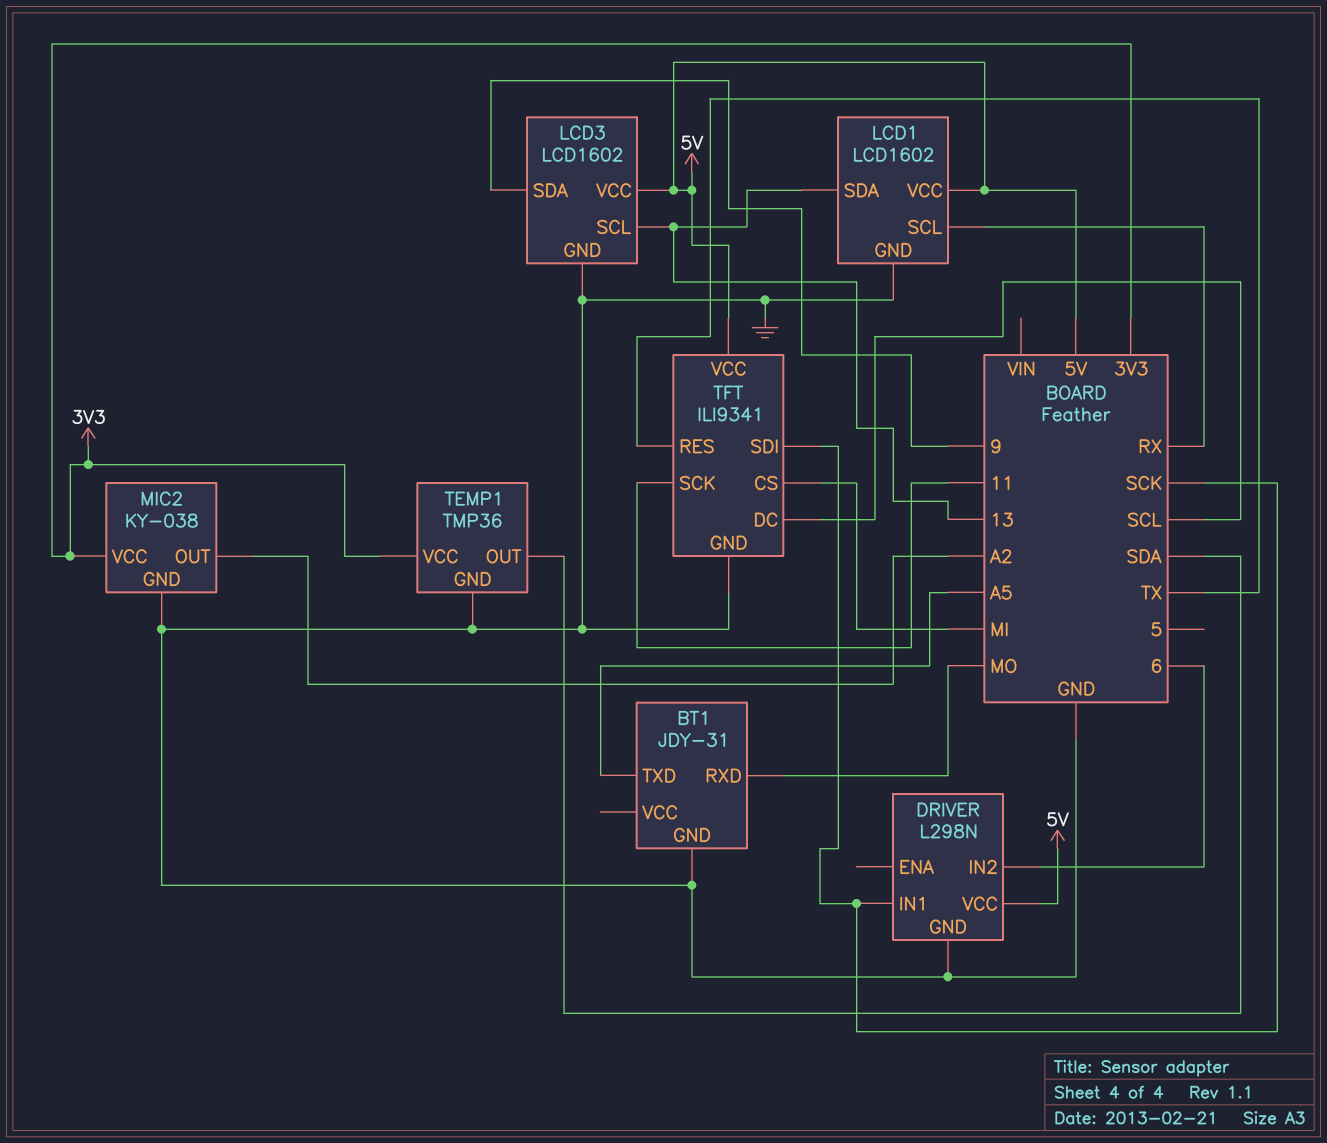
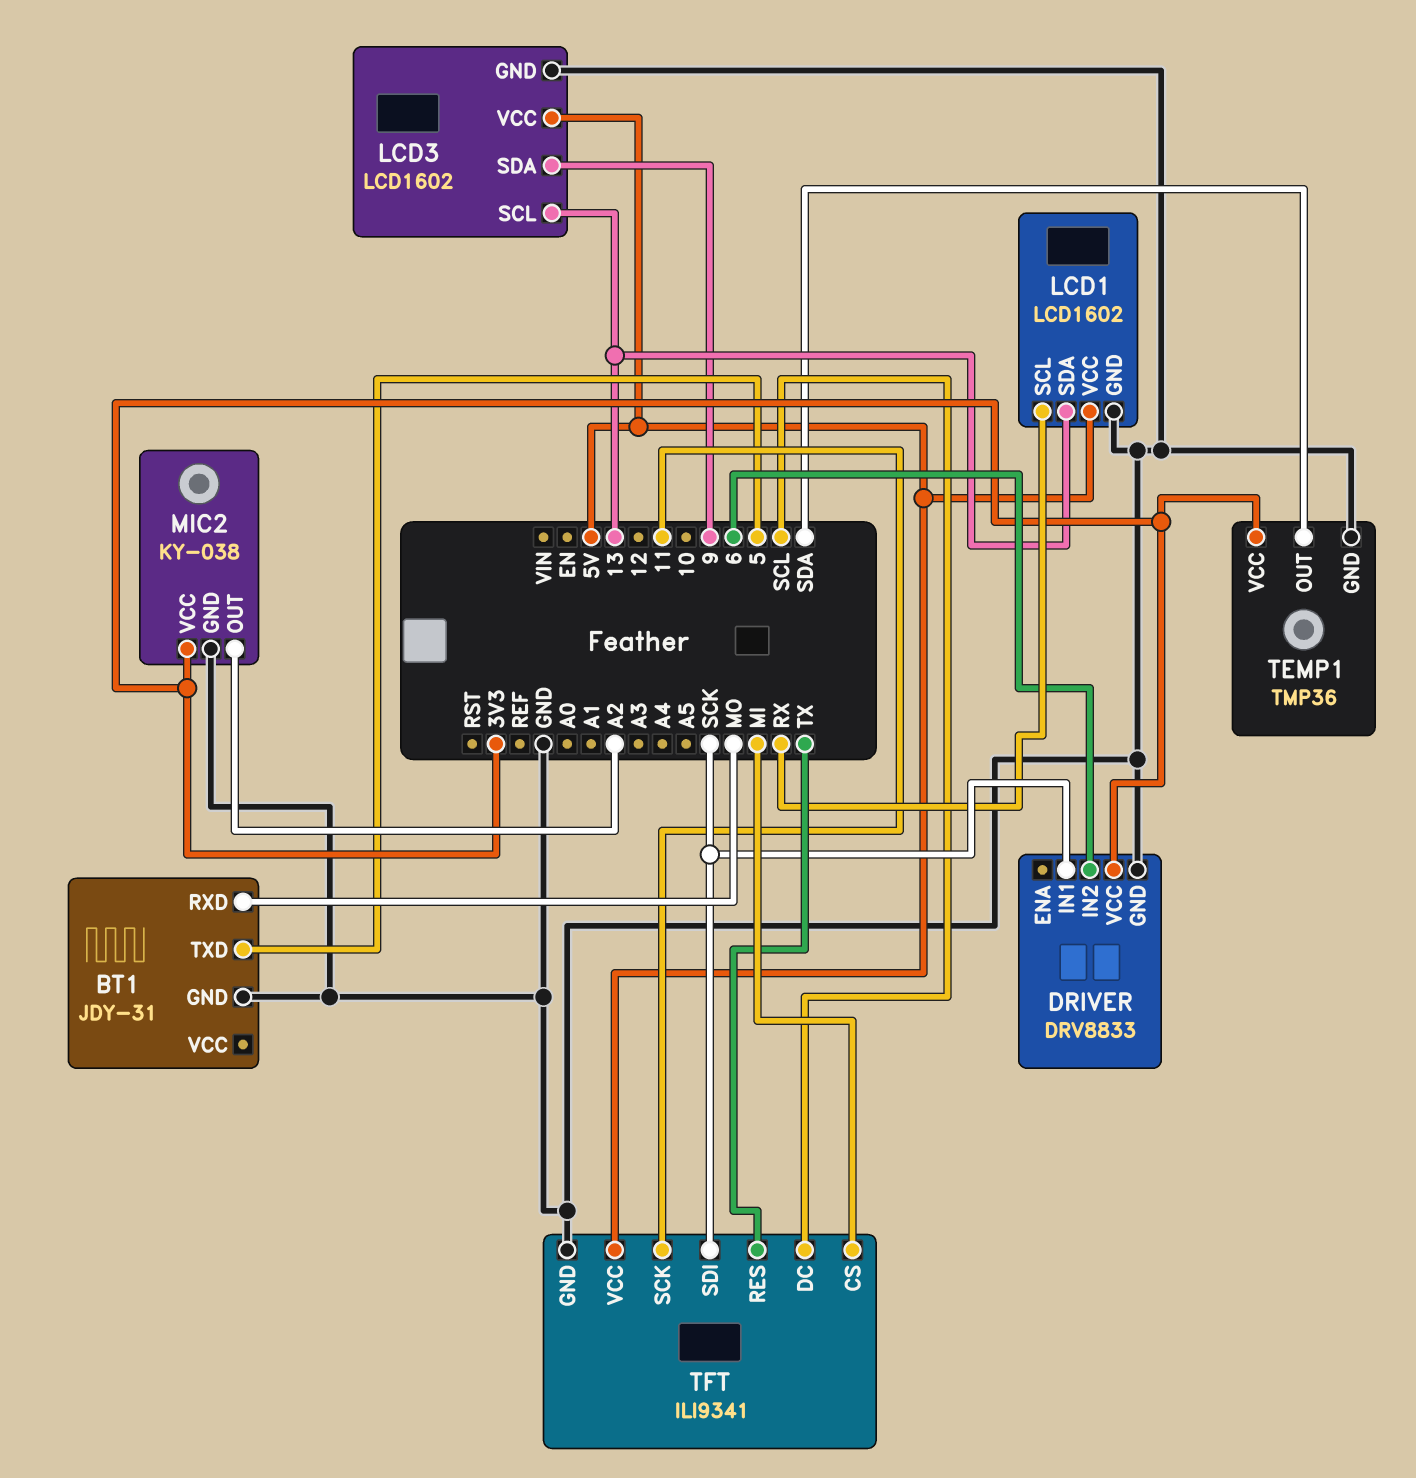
BT1 pin TXD: A5 -> 5
DRIVER: L298N -> DRV8833
DRIVER pin VCC: 5V -> 3V3

